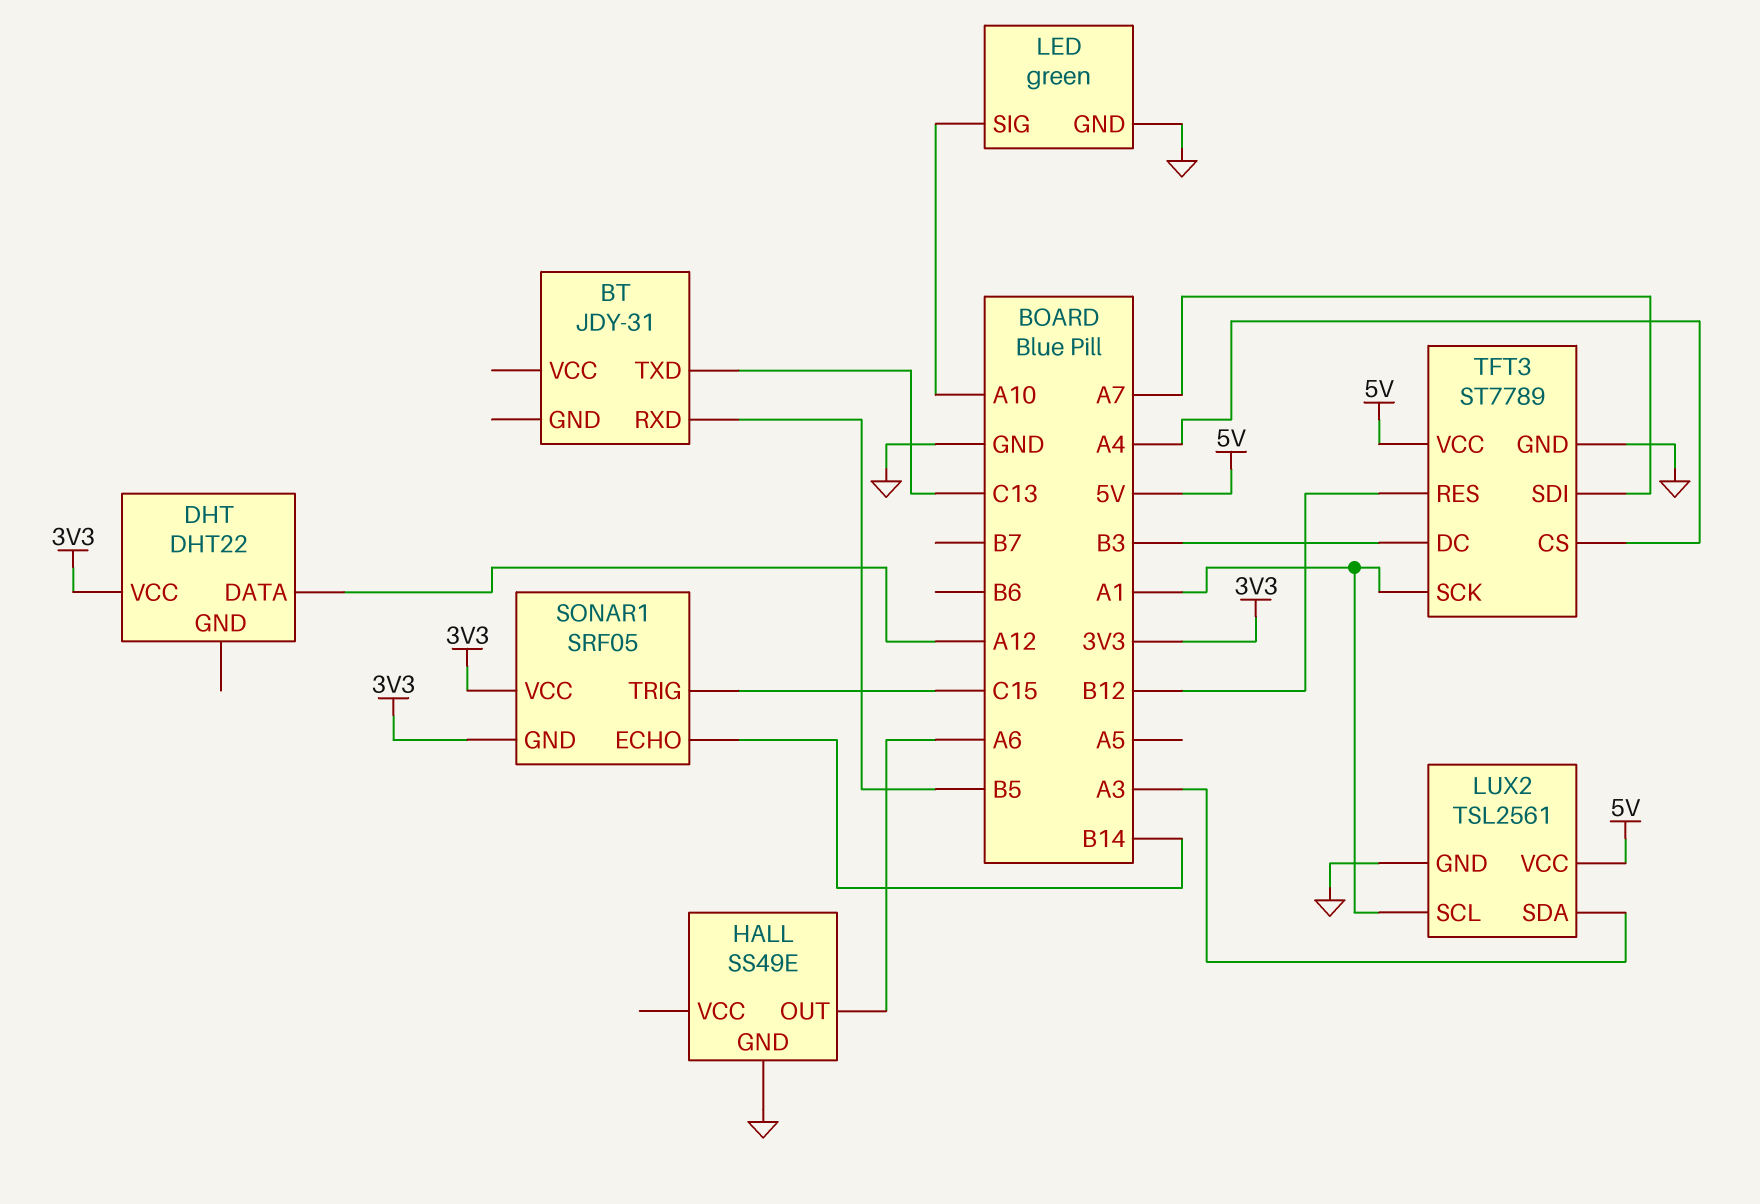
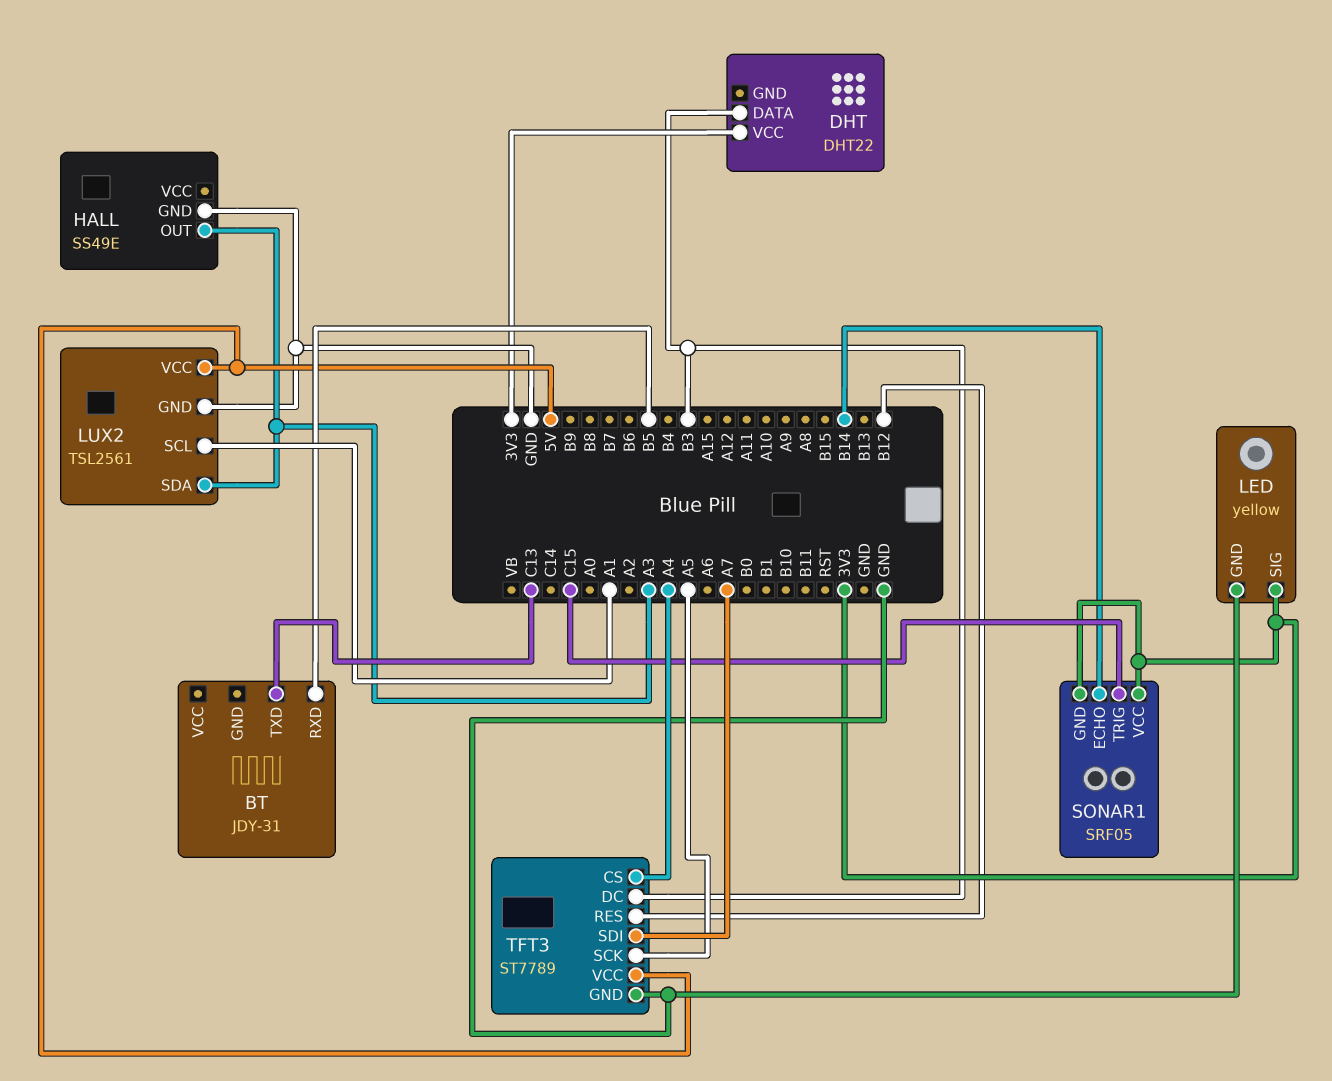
DHT pin DATA: A12 -> B3
HALL pin OUT: A6 -> A3
LED: green -> yellow
LED pin SIG: A10 -> 3V3
TFT3 pin SCK: A1 -> A5

